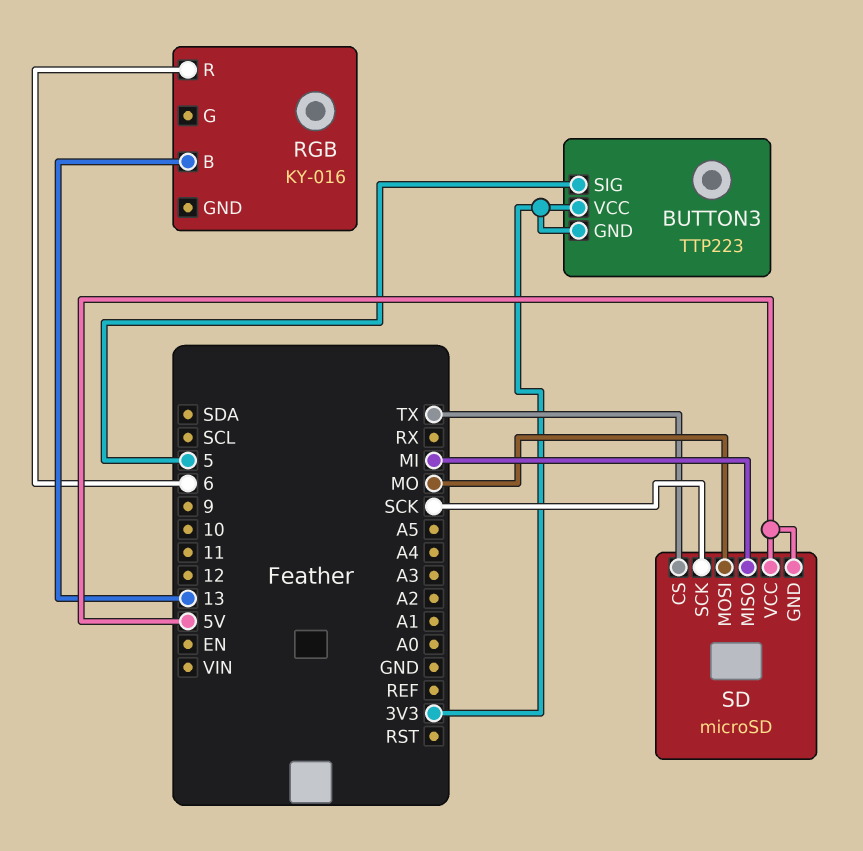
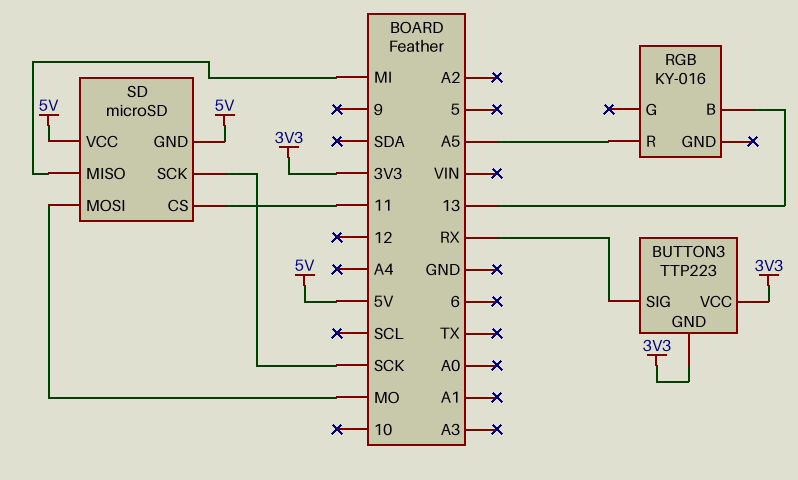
BUTTON3 pin SIG: 5 -> RX
RGB pin R: 6 -> A5
SD pin CS: TX -> 11

